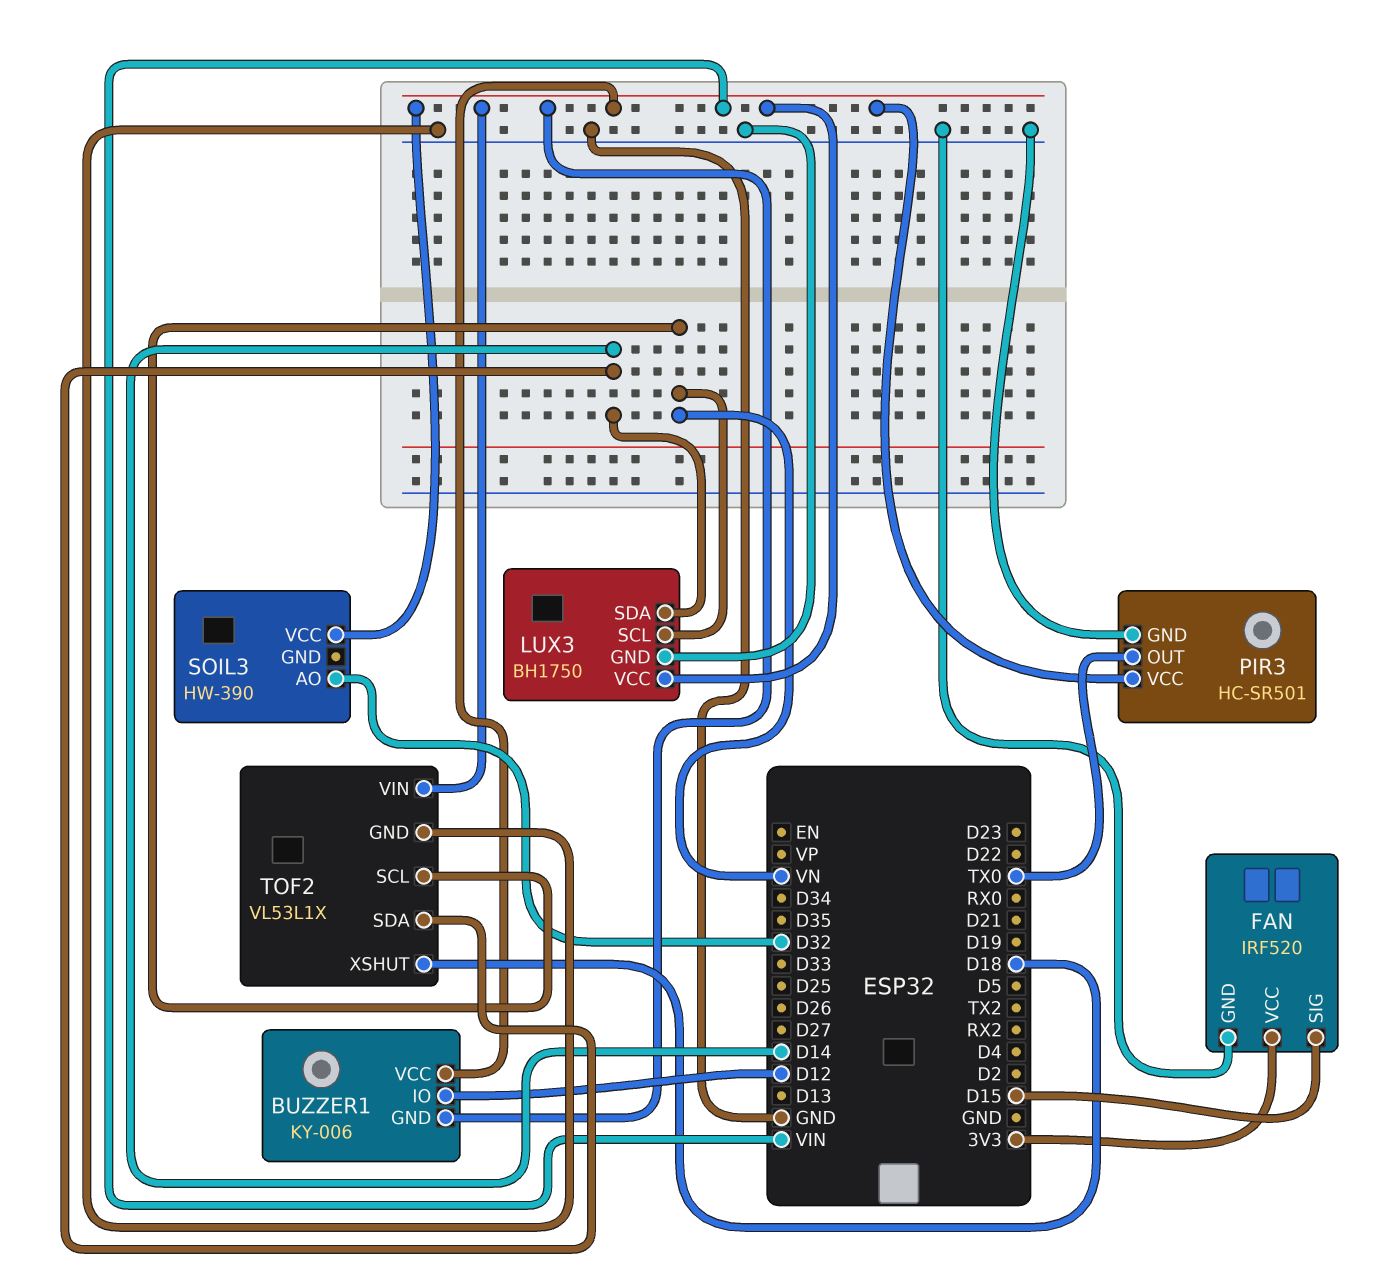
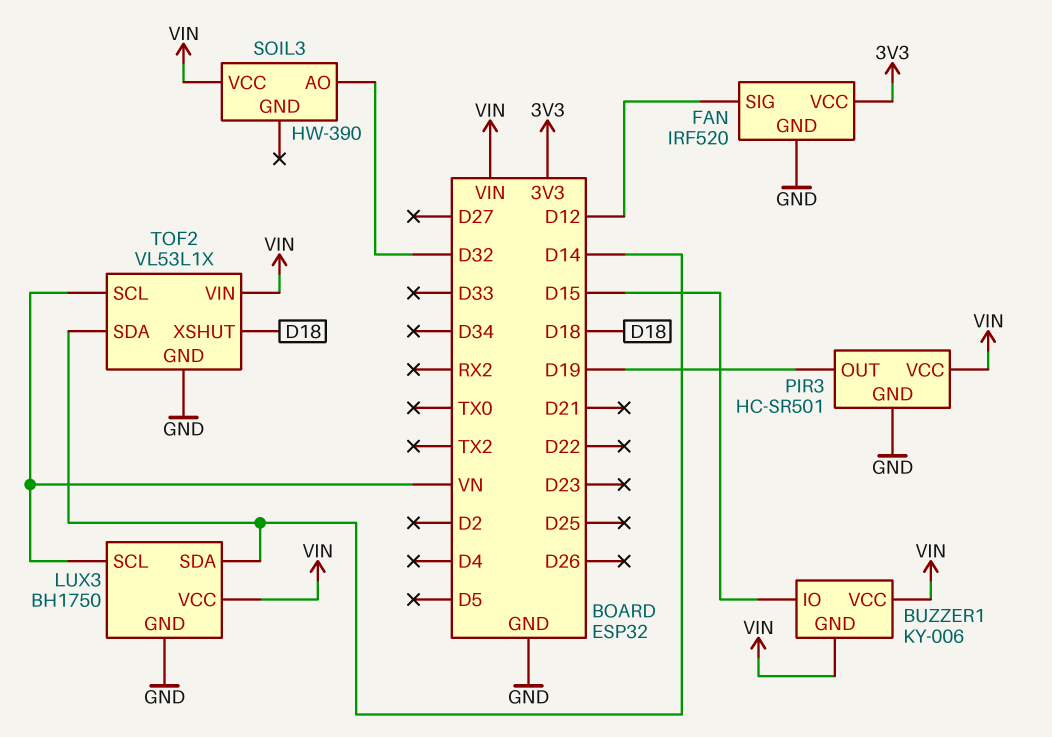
BUZZER1 pin IO: D12 -> D15
FAN pin SIG: D15 -> D12
PIR3 pin OUT: TX0 -> D19

